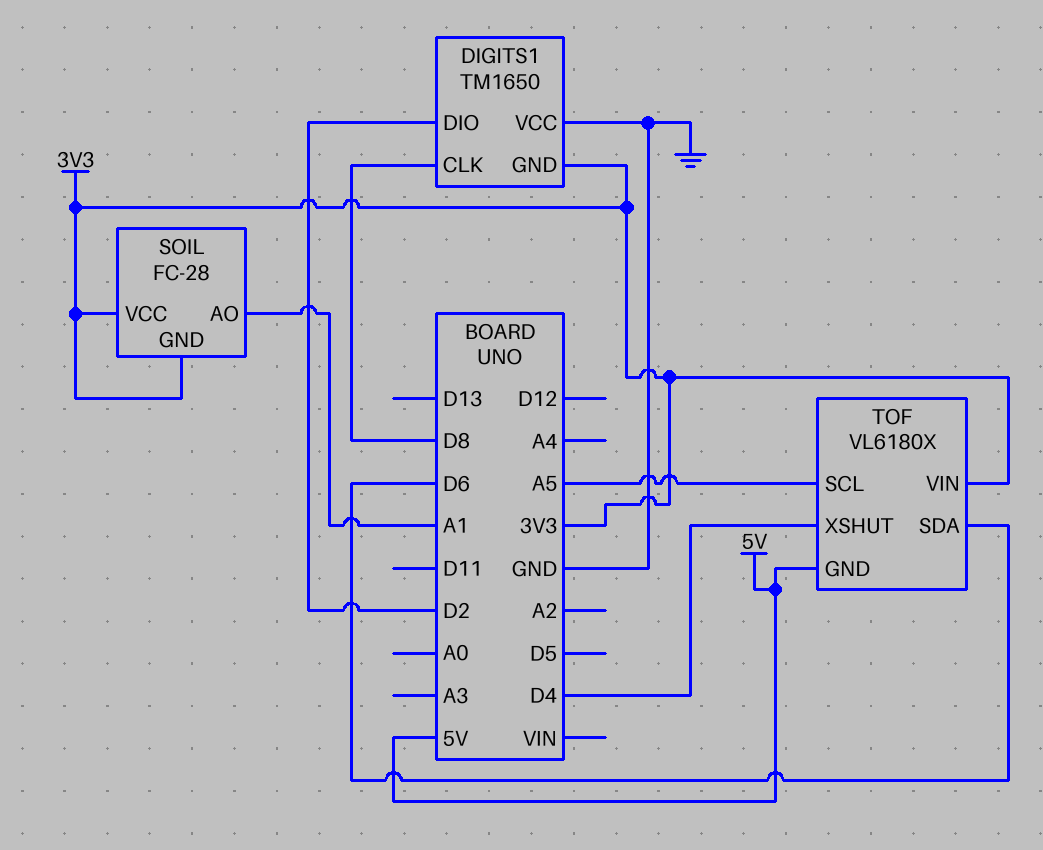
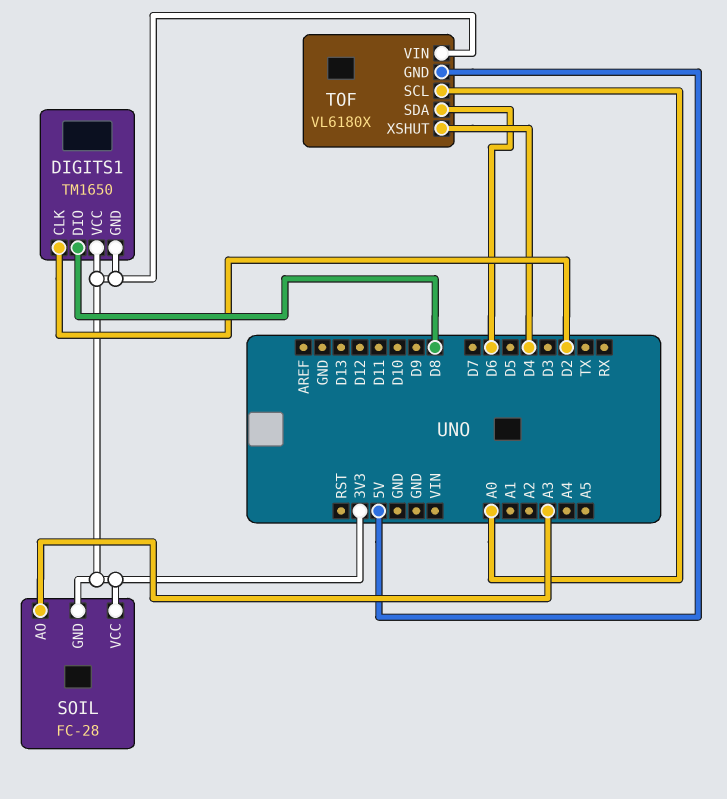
DIGITS1 pin CLK: D8 -> D2
DIGITS1 pin DIO: D2 -> D8
DIGITS1 pin VCC: GND -> 3V3
SOIL pin AO: A1 -> A3
TOF pin SCL: A5 -> A0

